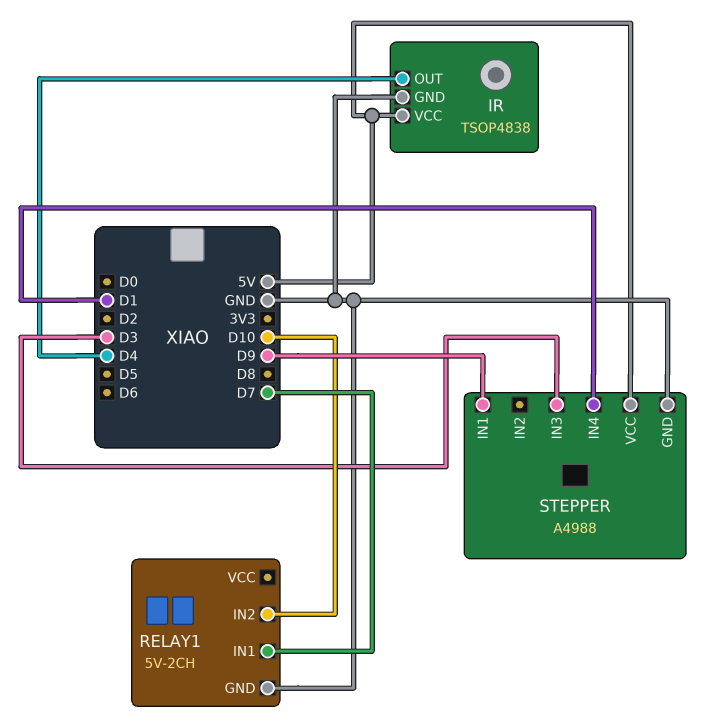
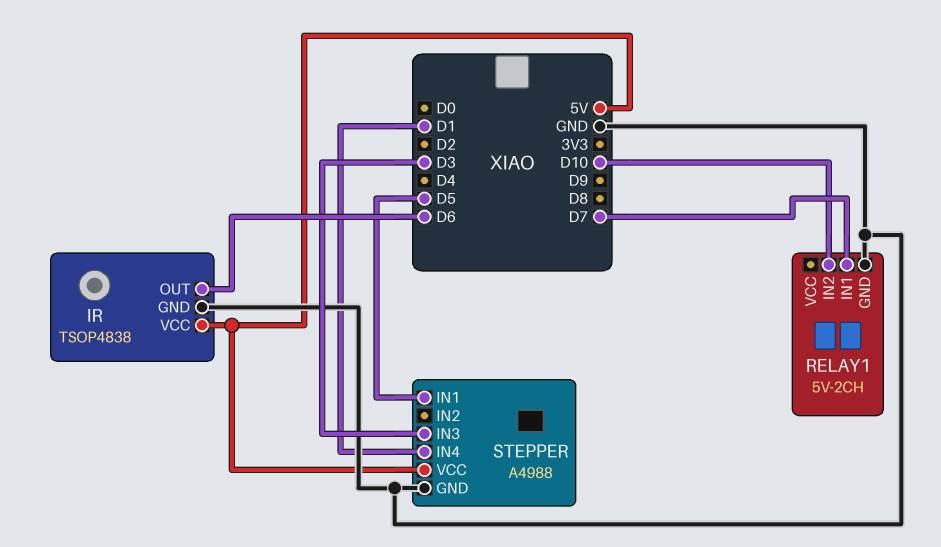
IR pin OUT: D4 -> D6
STEPPER pin IN1: D9 -> D5

